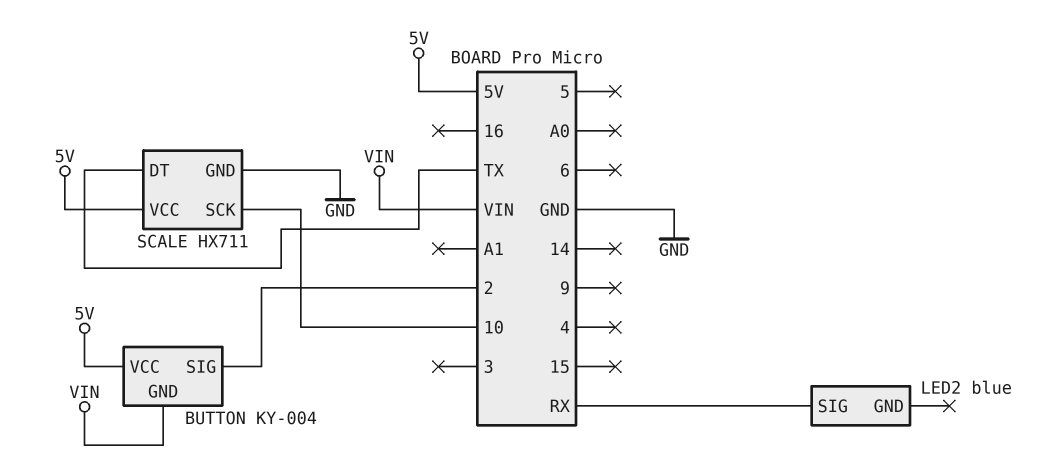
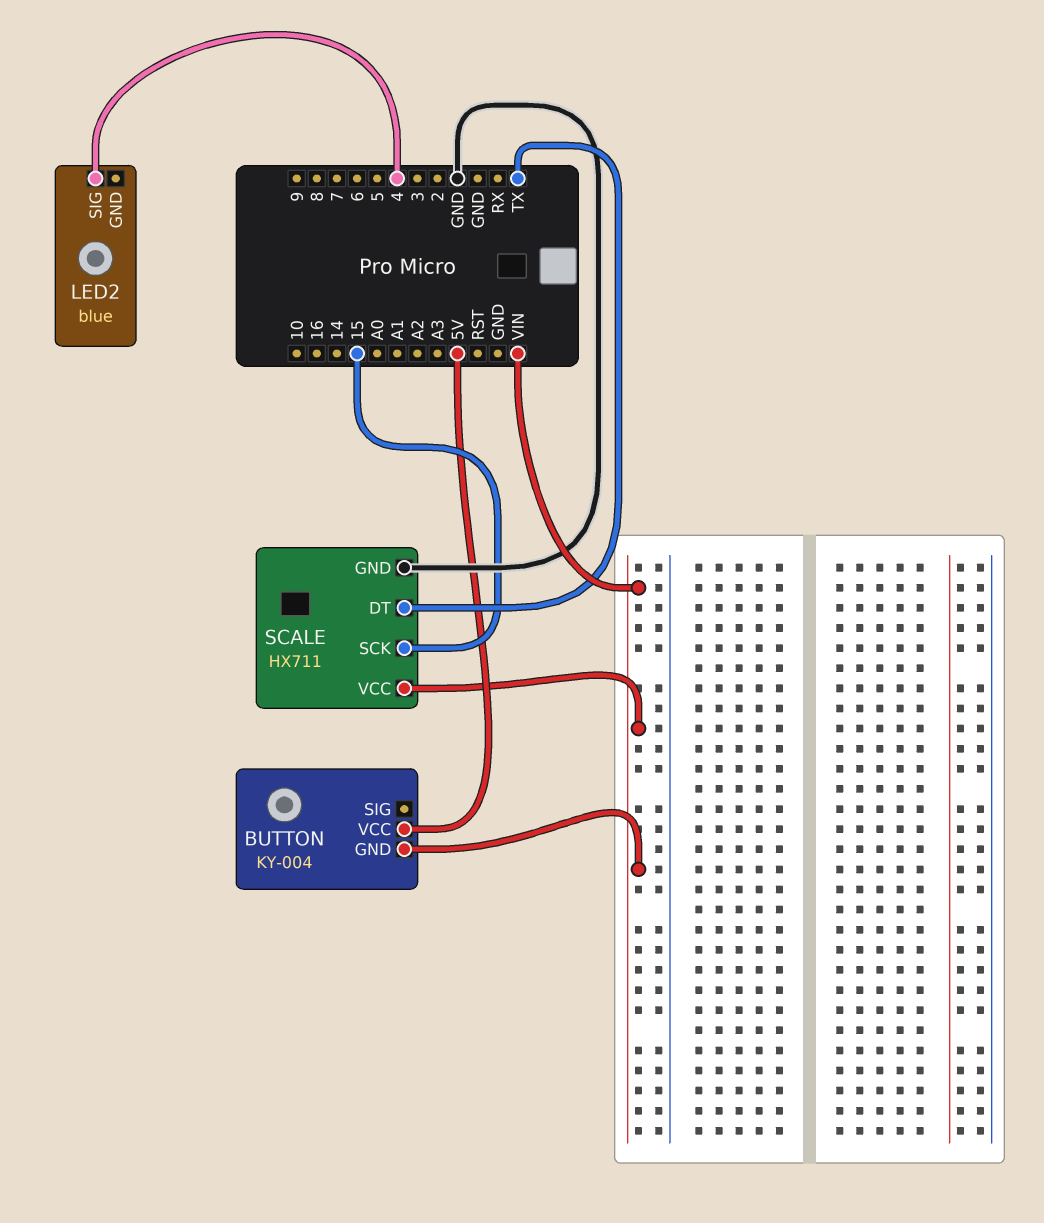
BUTTON pin SIG: 2 -> none
LED2 pin SIG: RX -> 4
SCALE pin SCK: 10 -> 15
SCALE pin VCC: 5V -> VIN

